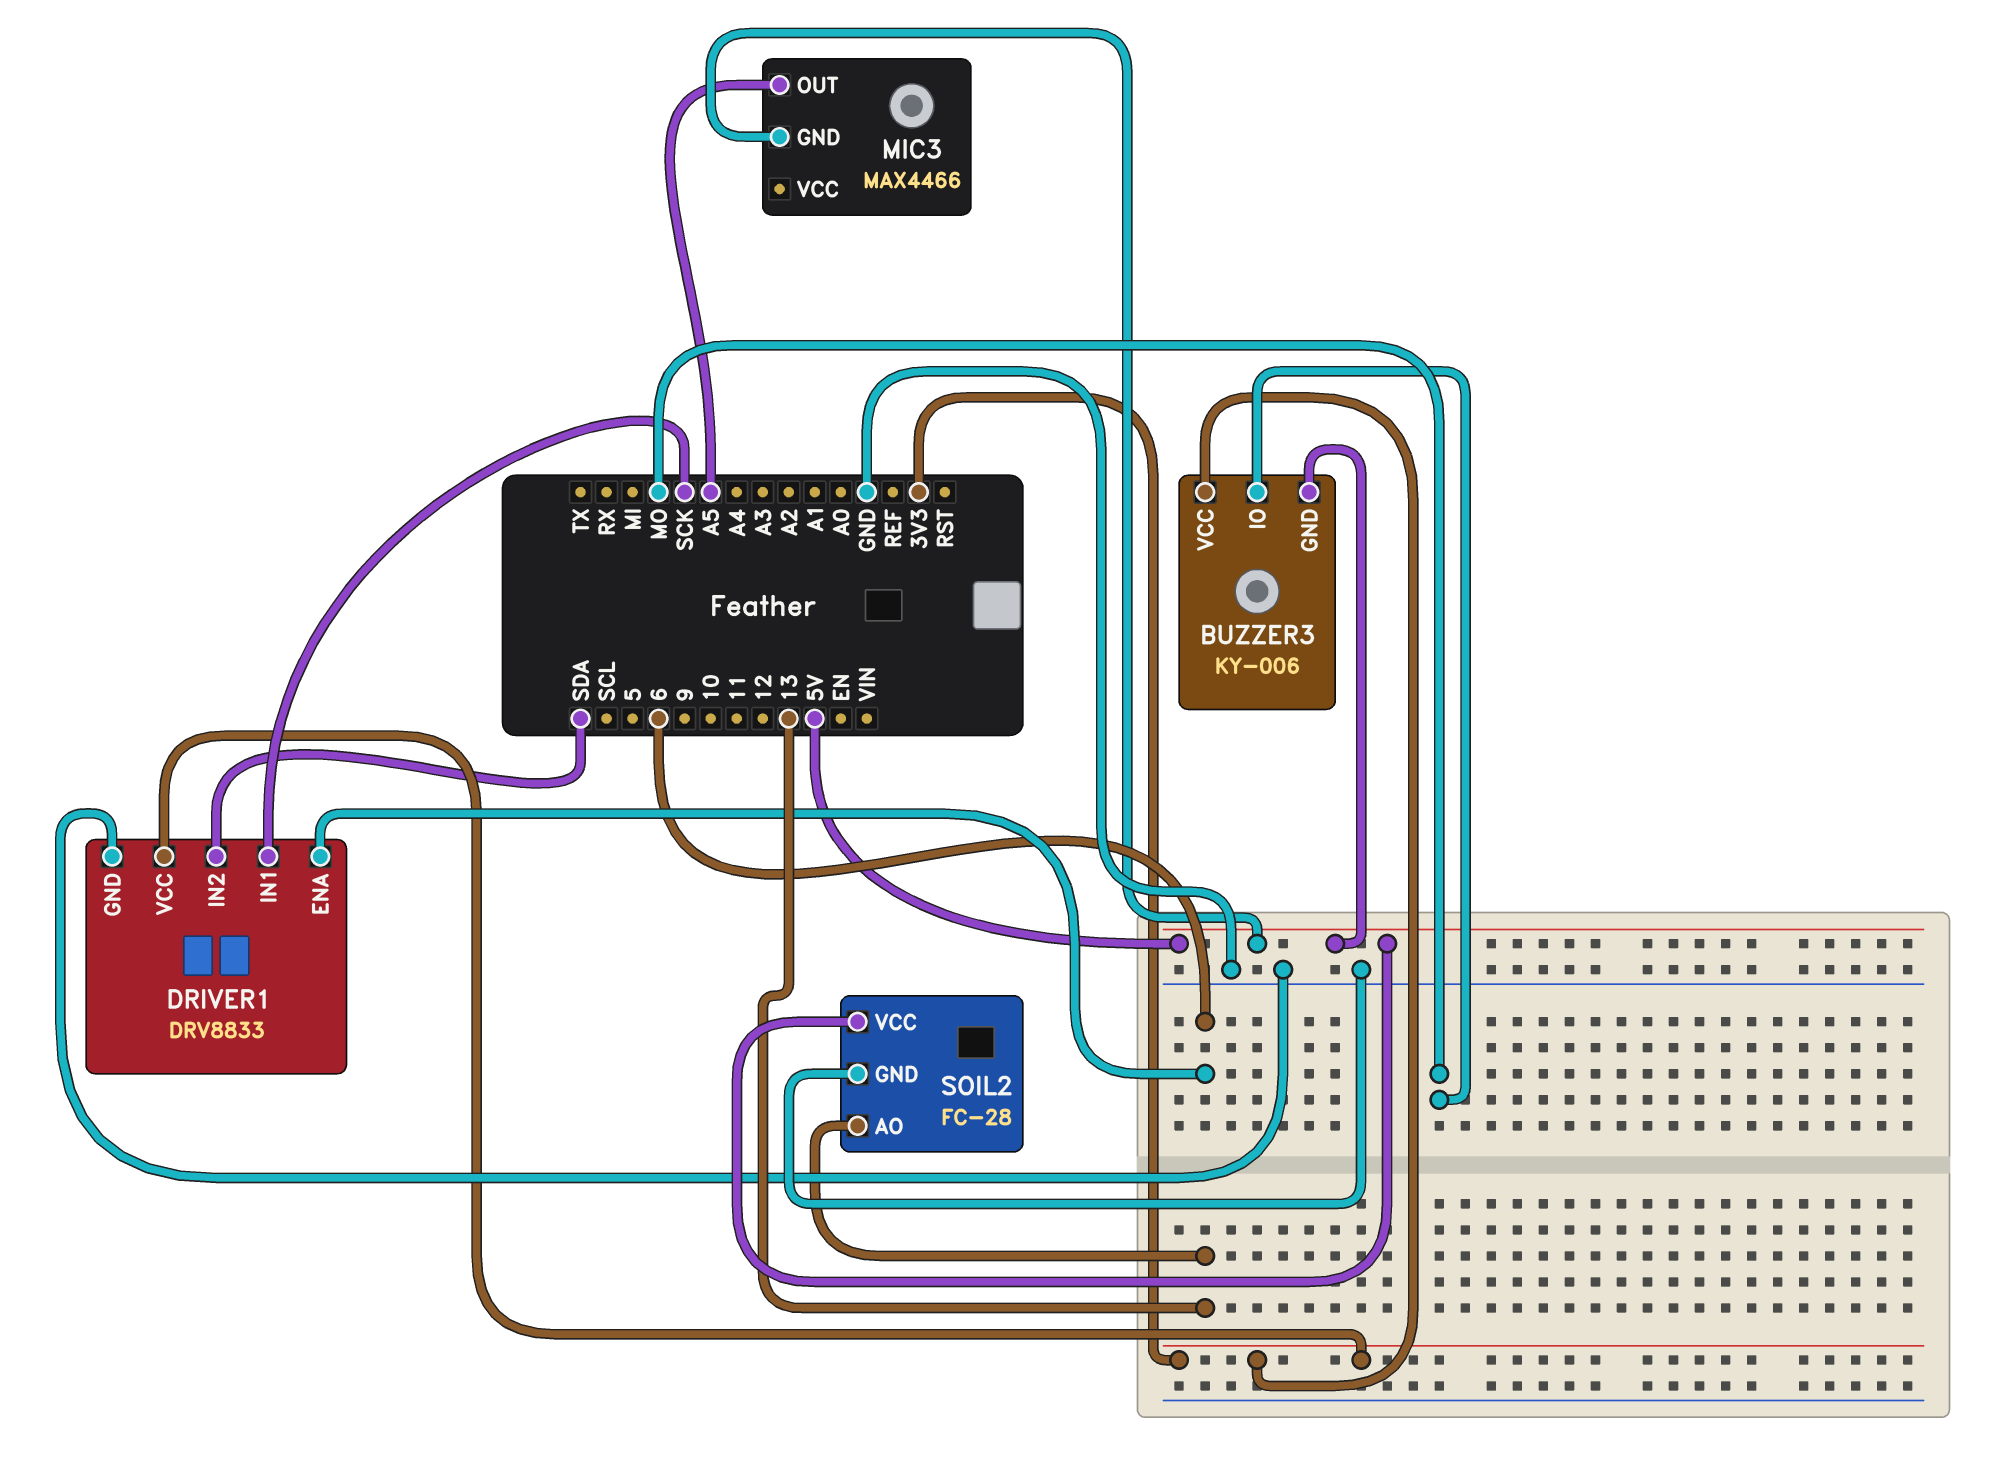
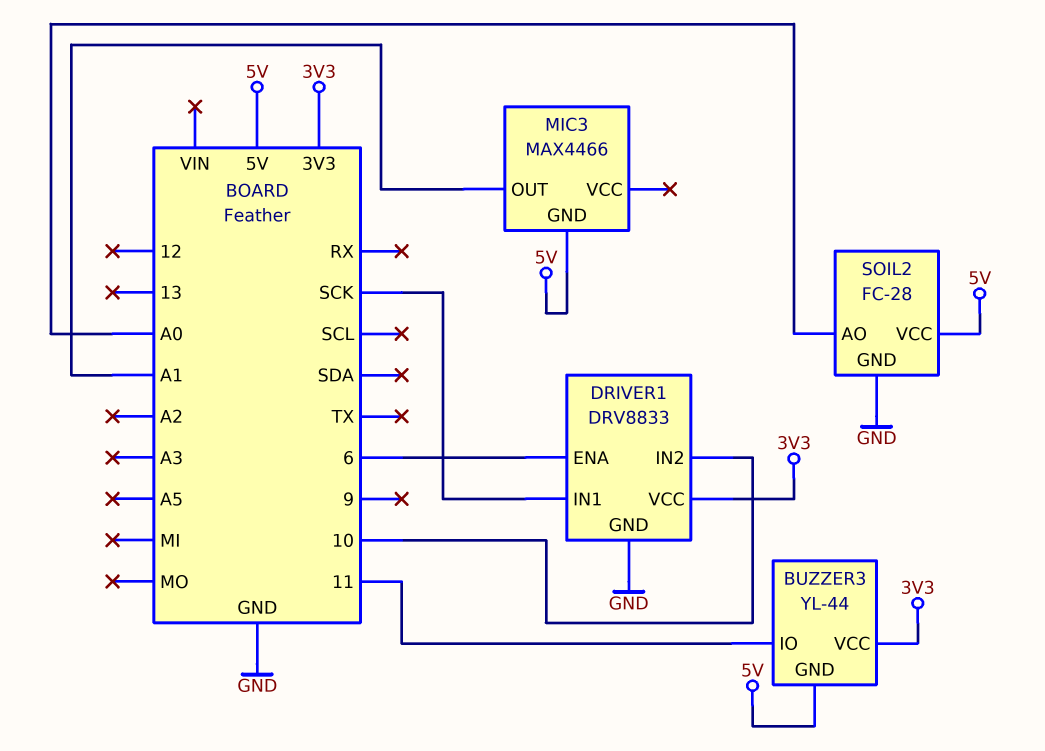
BUZZER3: KY-006 -> YL-44
BUZZER3 pin IO: MO -> 11
DRIVER1 pin IN2: SDA -> 10
MIC3 pin OUT: A5 -> A1
SOIL2 pin AO: 13 -> A0

